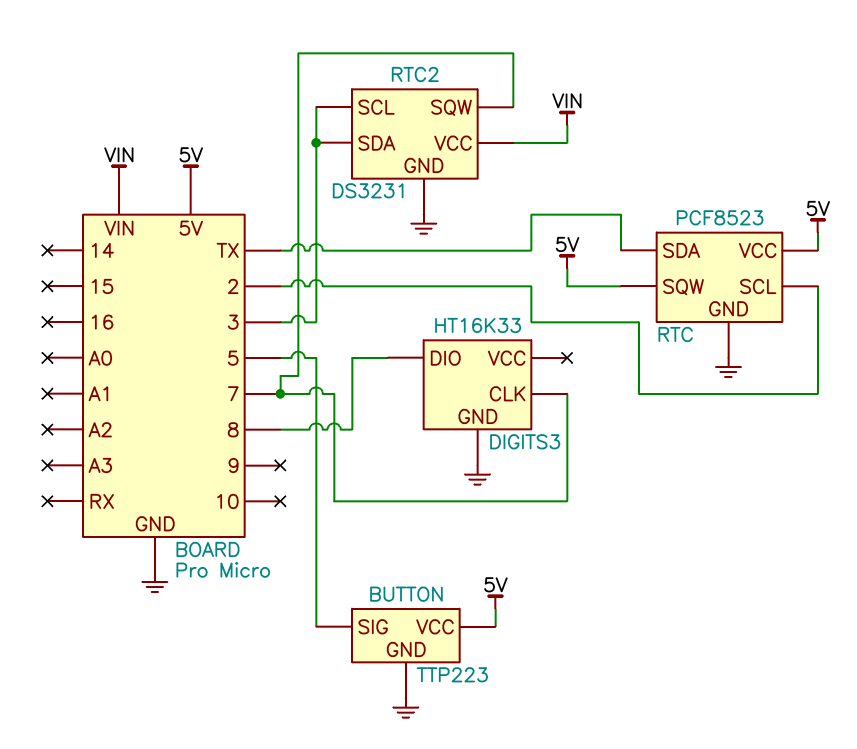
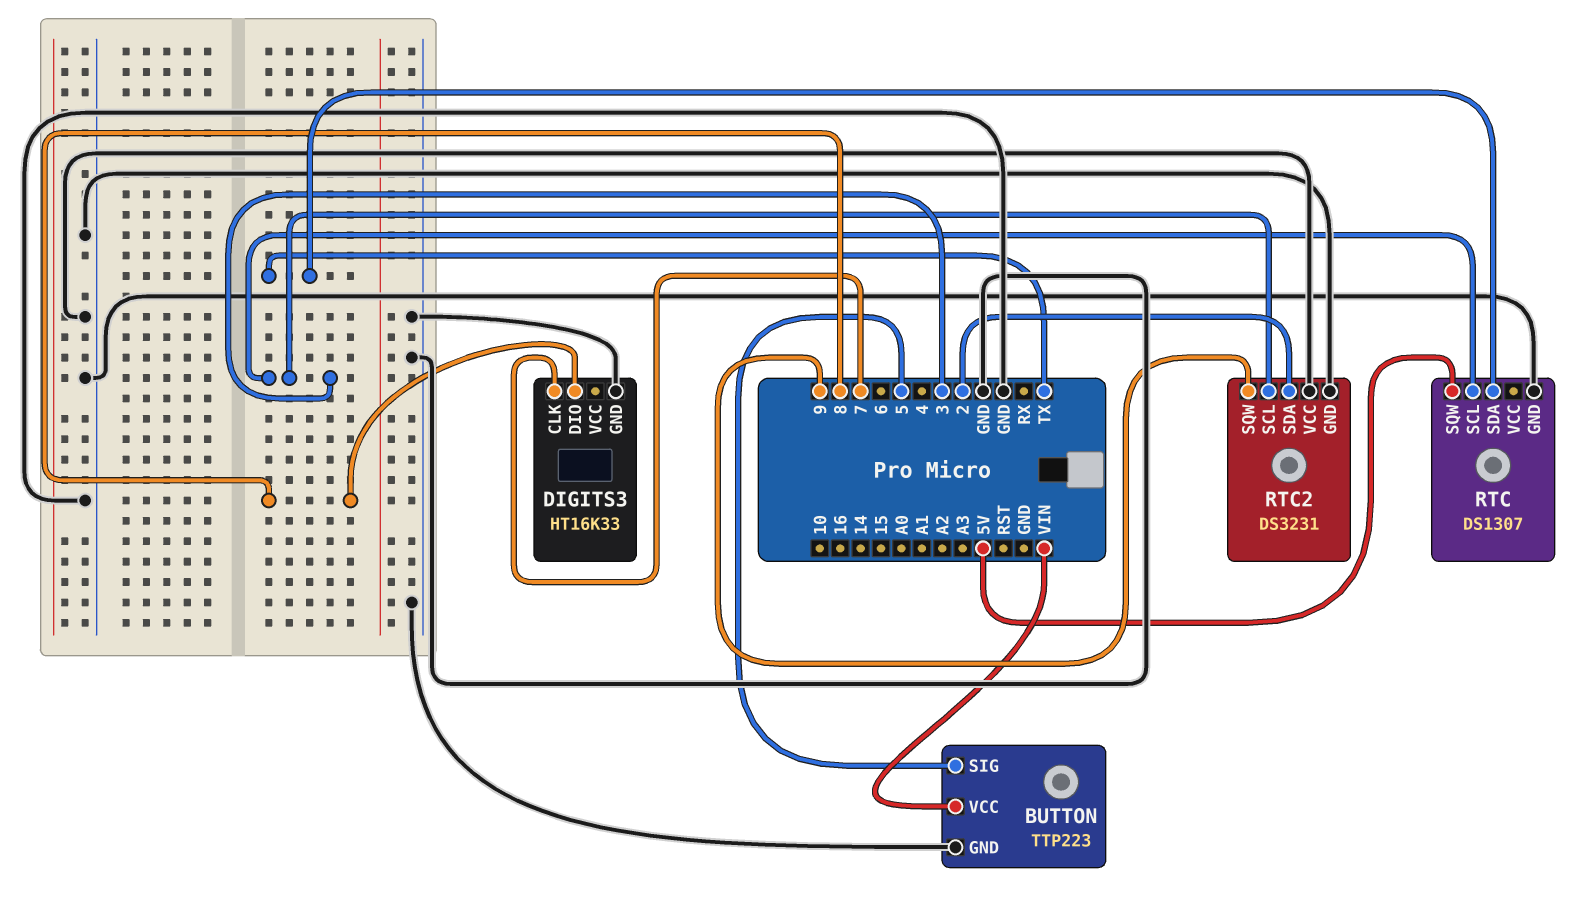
BUTTON pin VCC: 5V -> VIN
RTC: PCF8523 -> DS1307
RTC pin SCL: 2 -> 3
RTC pin VCC: 5V -> none
RTC2 pin SDA: 3 -> 2
RTC2 pin SQW: 7 -> 9
RTC2 pin VCC: VIN -> GND

